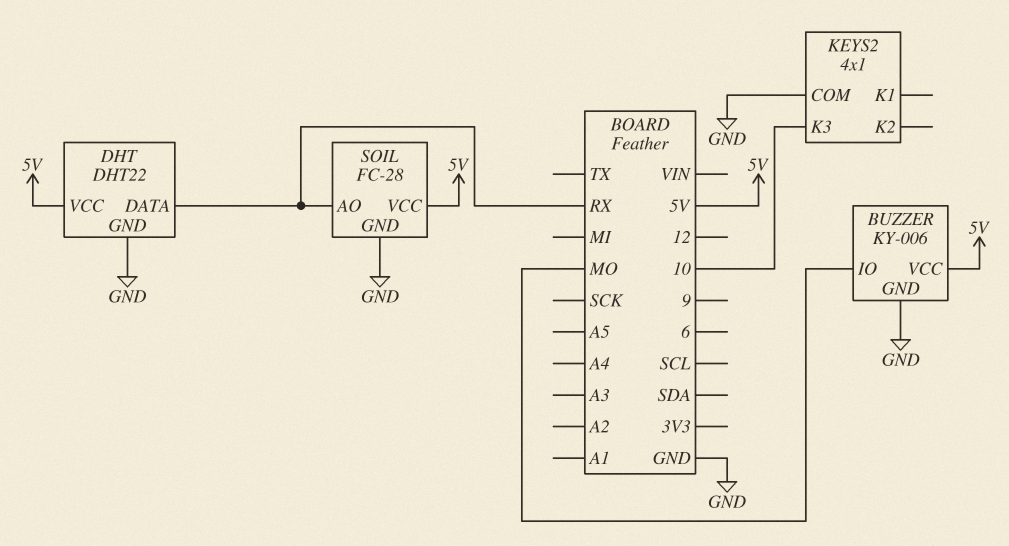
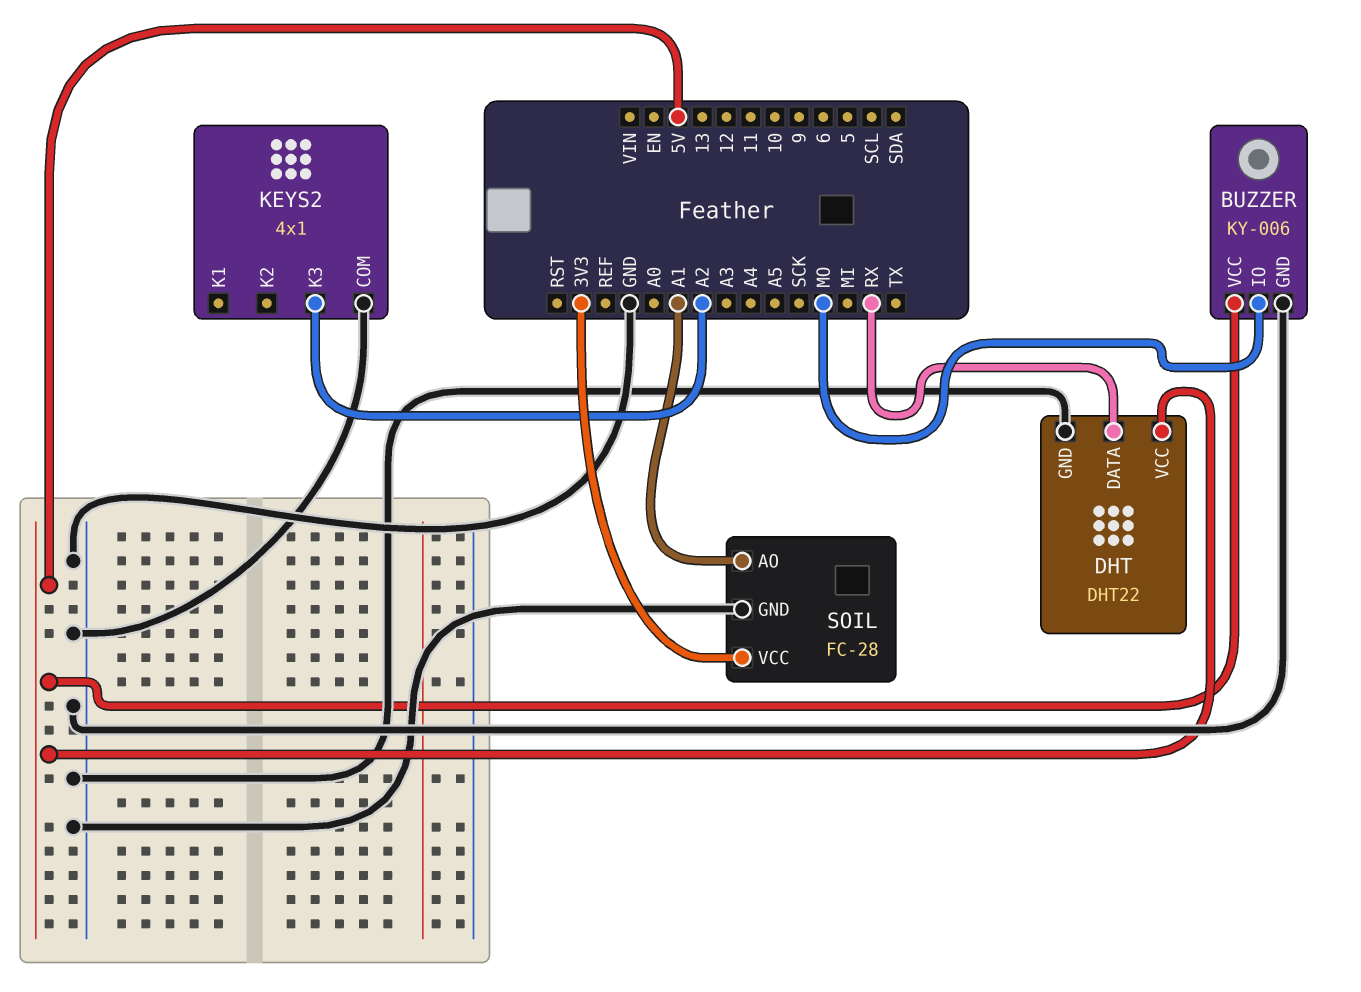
KEYS2 pin K3: 10 -> A2
SOIL pin AO: RX -> A1
SOIL pin VCC: 5V -> 3V3

